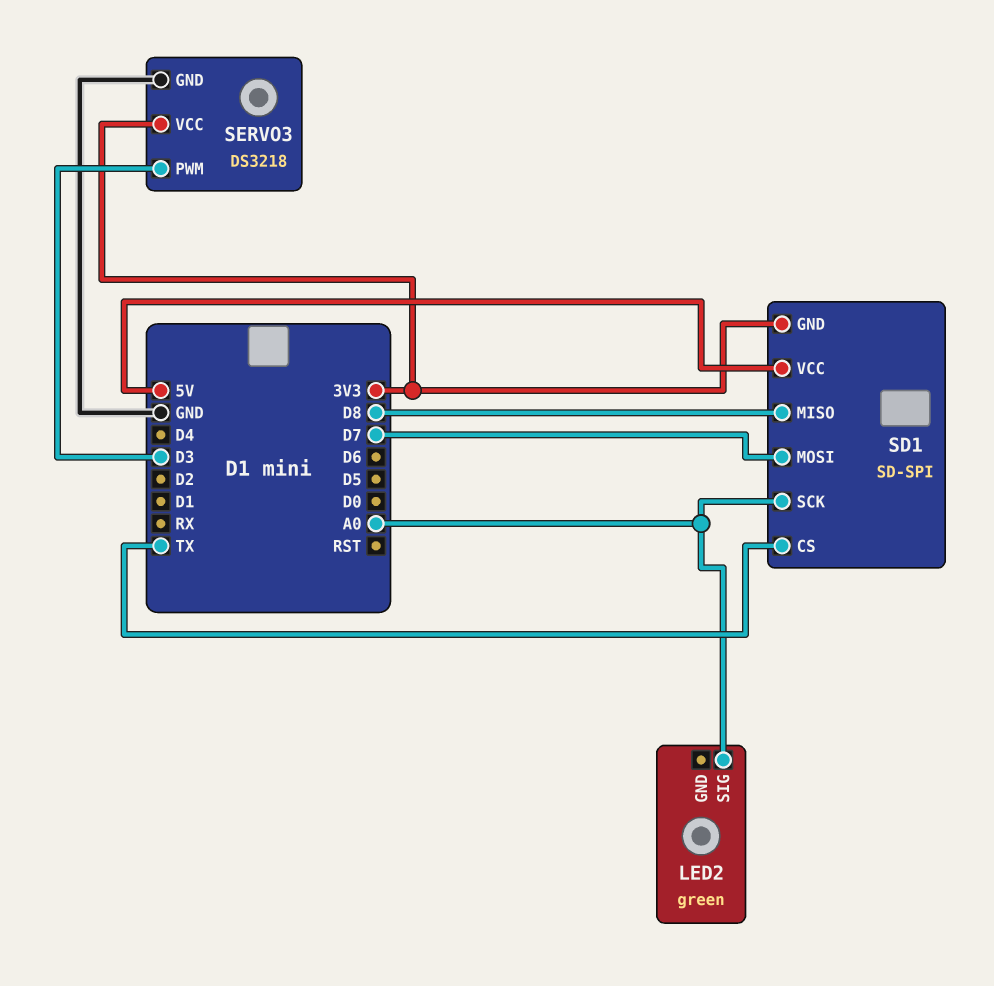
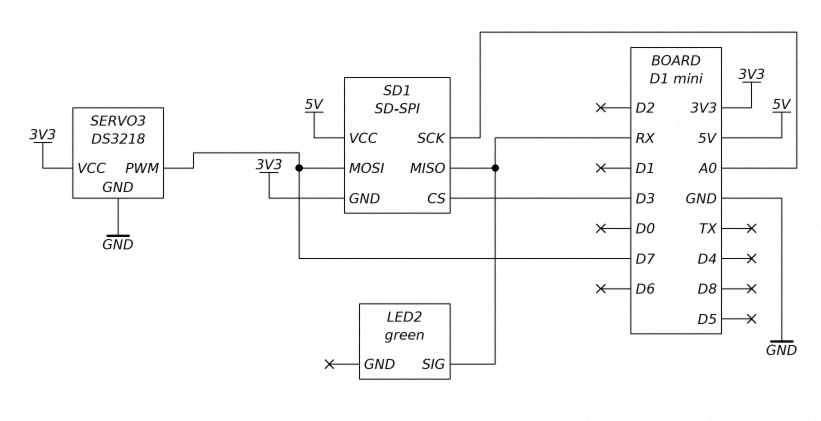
LED2 pin SIG: A0 -> RX
SD1 pin CS: TX -> D3
SD1 pin MISO: D8 -> RX
SERVO3 pin PWM: D3 -> D7

